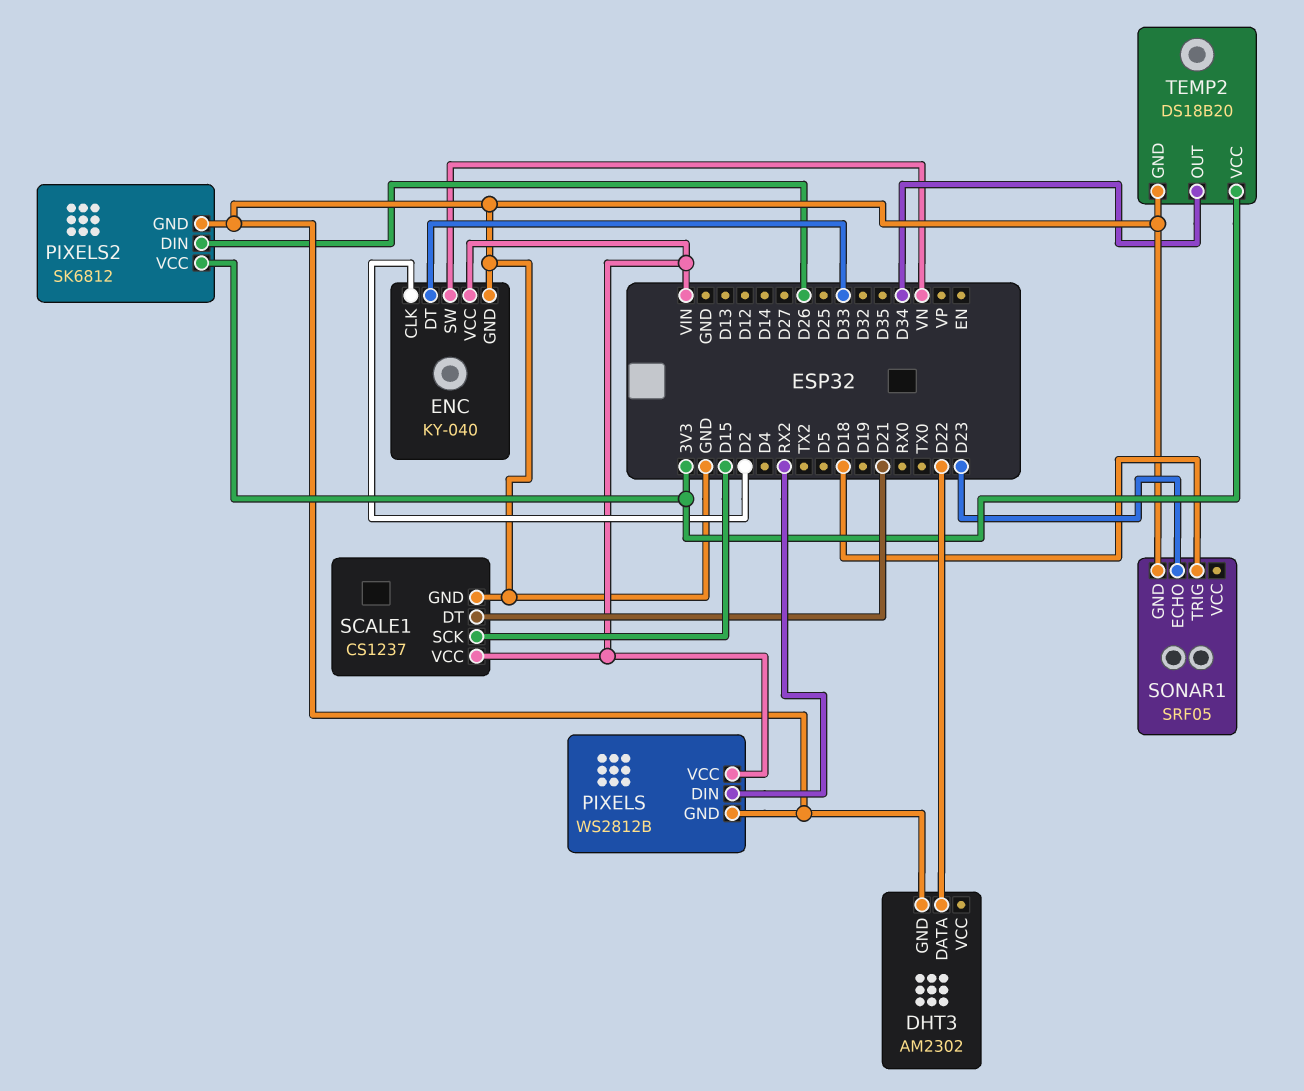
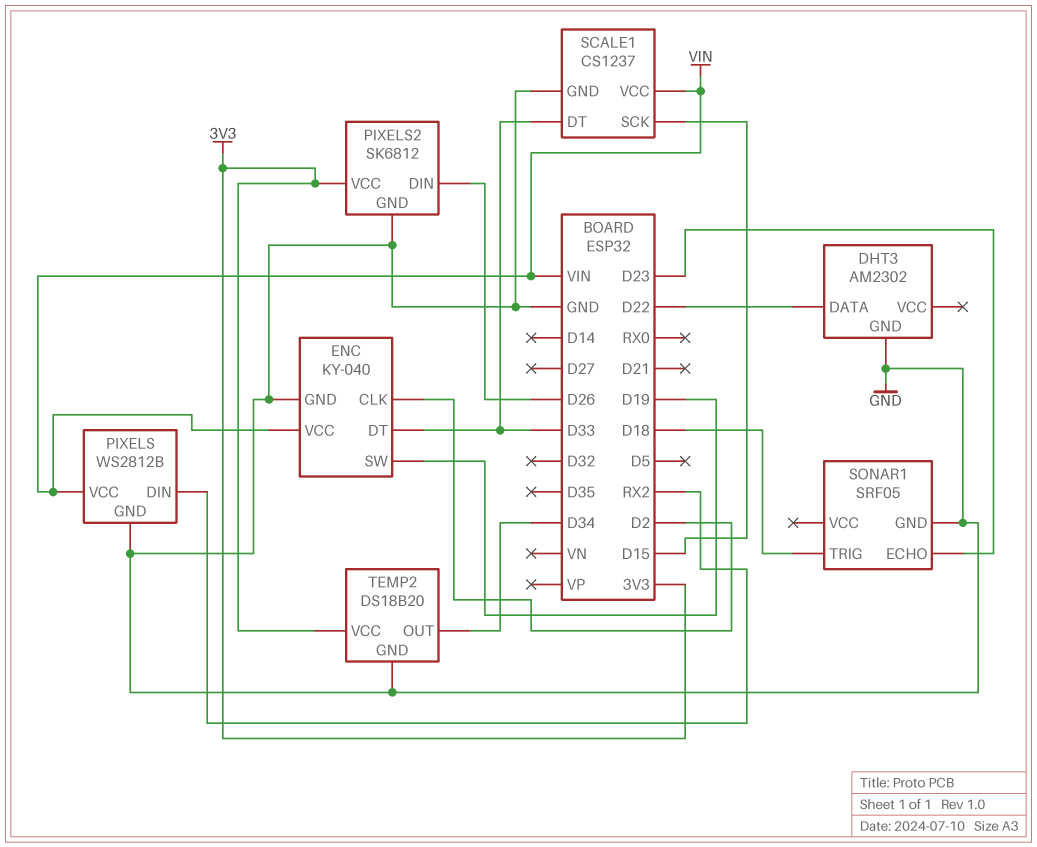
ENC pin SW: VN -> D19
SCALE1 pin DT: D21 -> D33

